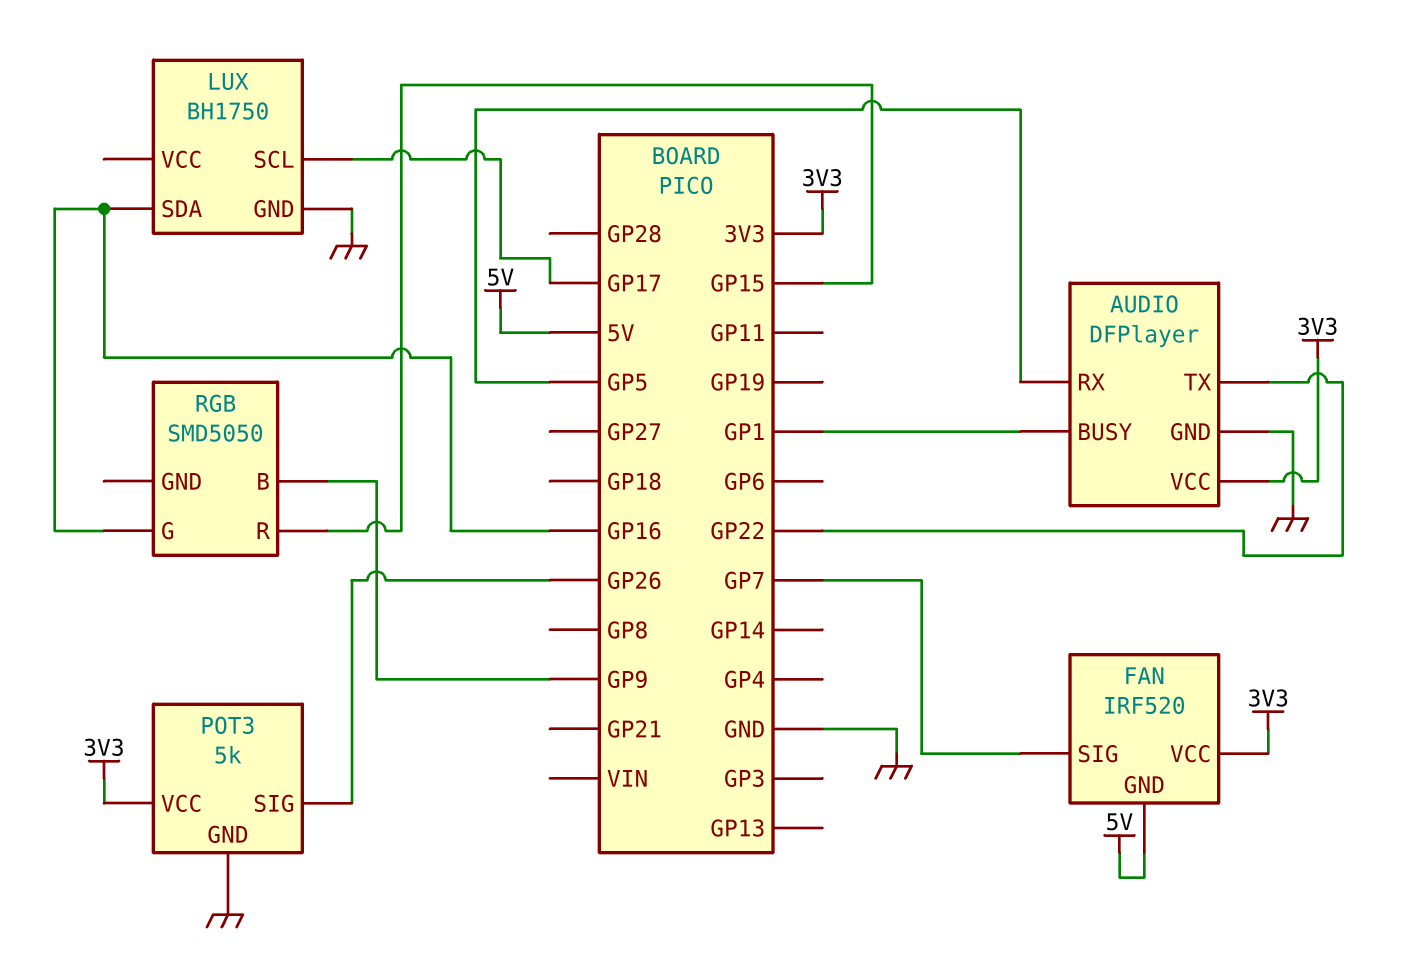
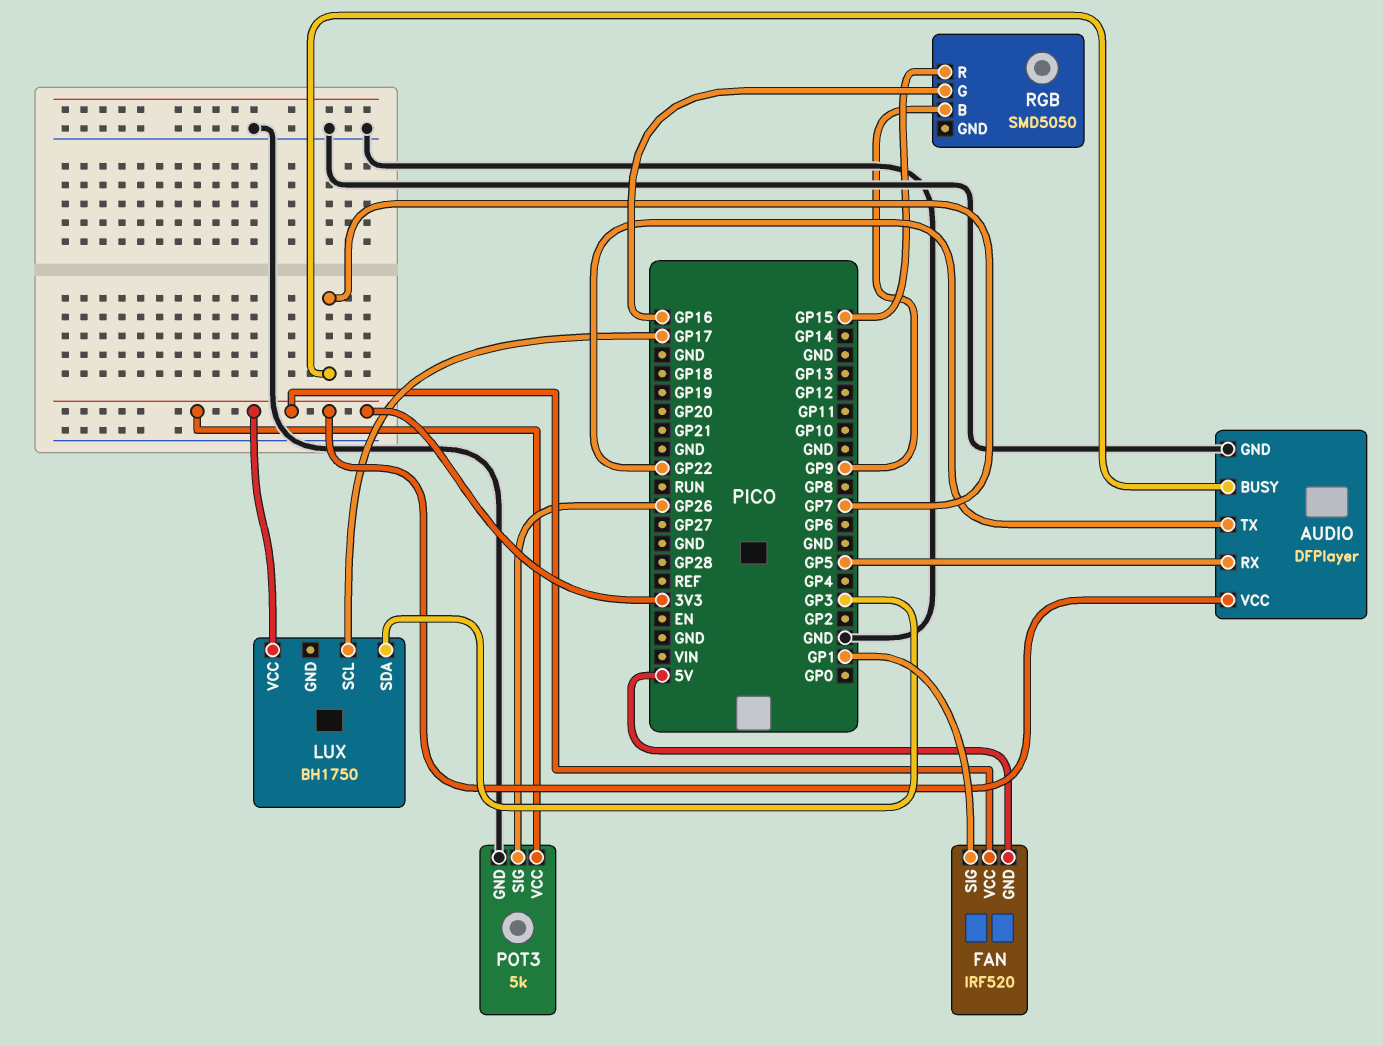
AUDIO pin BUSY: GP1 -> GP7
FAN pin SIG: GP7 -> GP1
LUX pin GND: GND -> none
LUX pin SDA: GP16 -> GP3
LUX pin VCC: none -> 3V3

